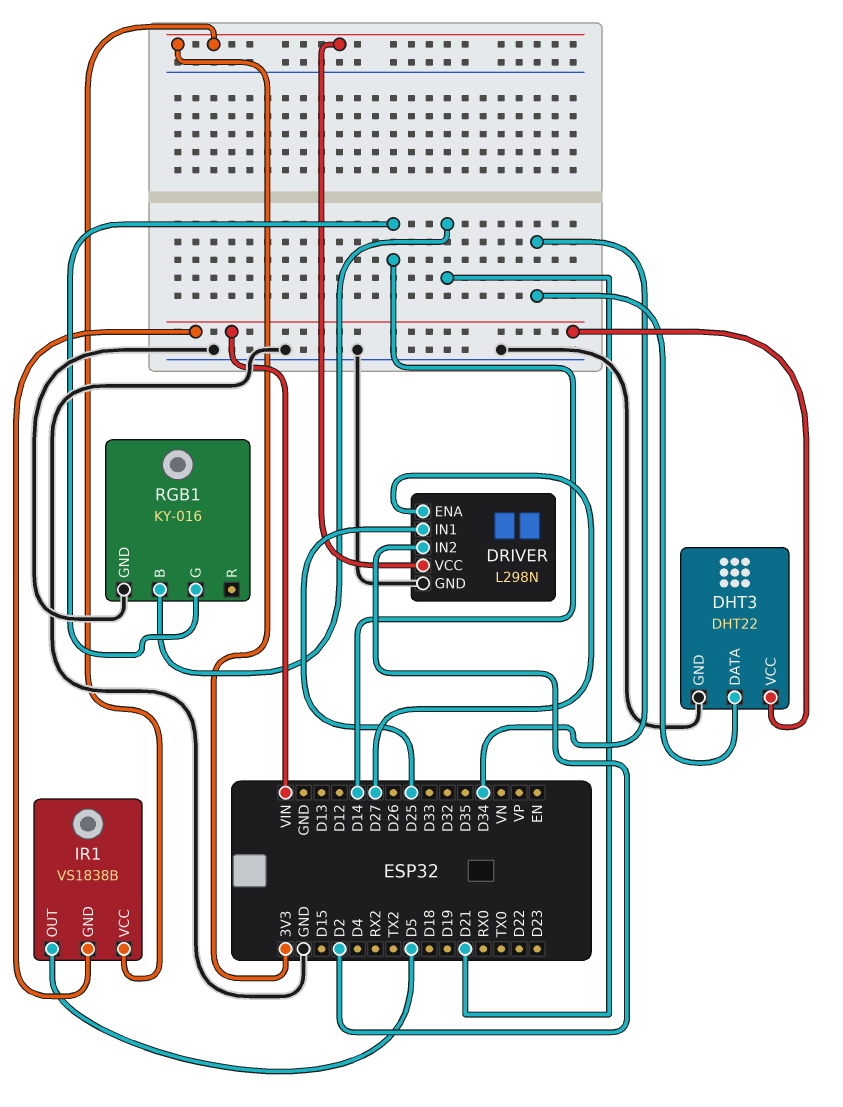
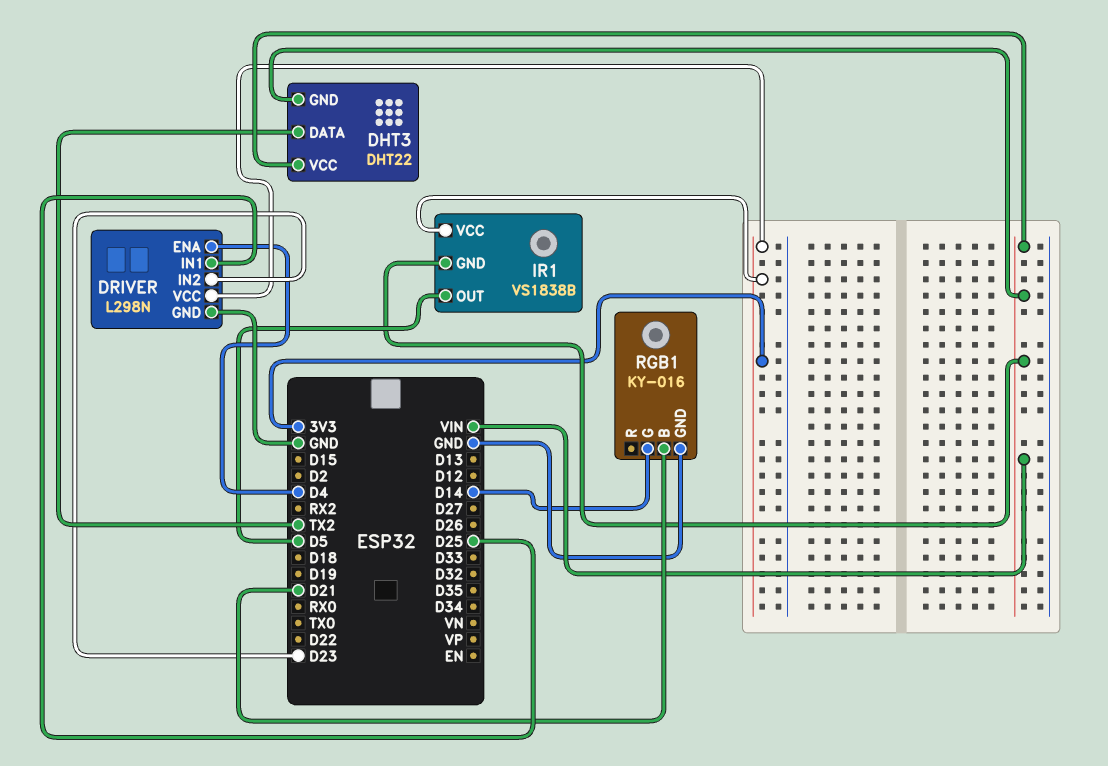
DHT3 pin DATA: D34 -> TX2
DHT3 pin GND: GND -> VIN
DRIVER pin ENA: D27 -> D4
DRIVER pin IN2: D2 -> D23

